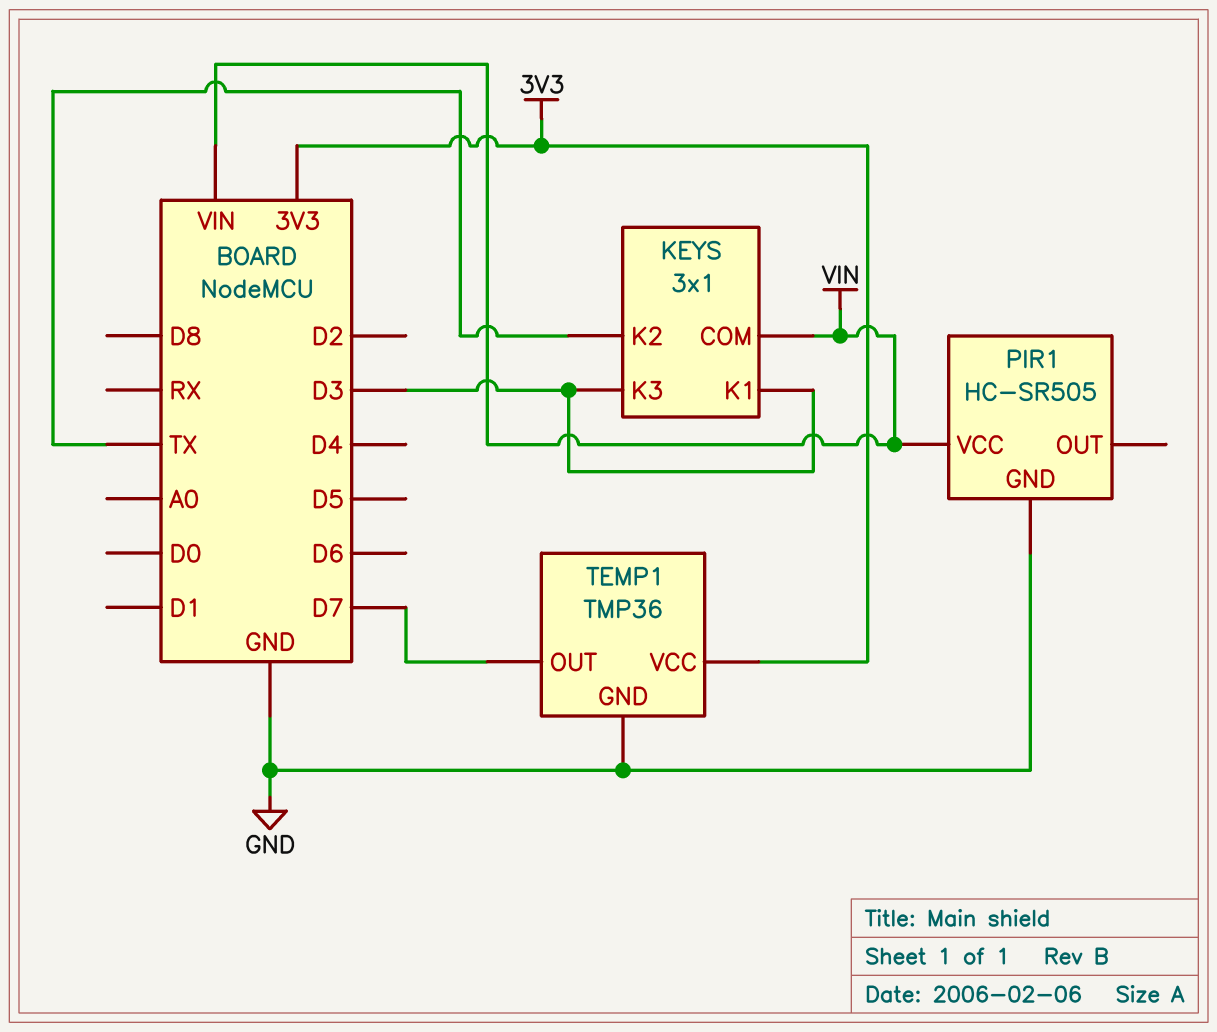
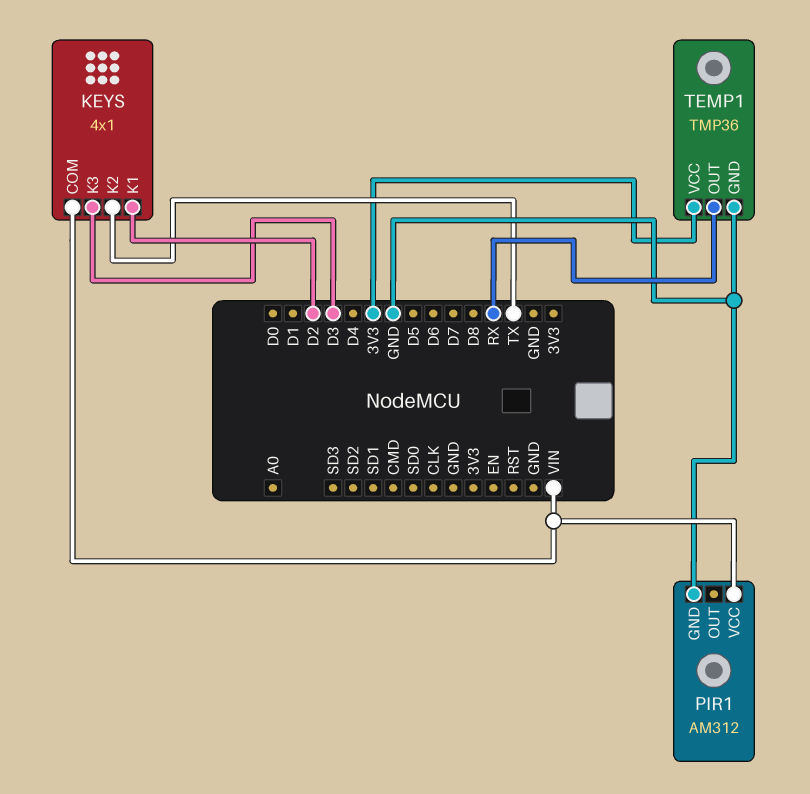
KEYS: 3x1 -> 4x1
KEYS pin K1: D3 -> D2
PIR1: HC-SR505 -> AM312
TEMP1 pin OUT: D7 -> RX

